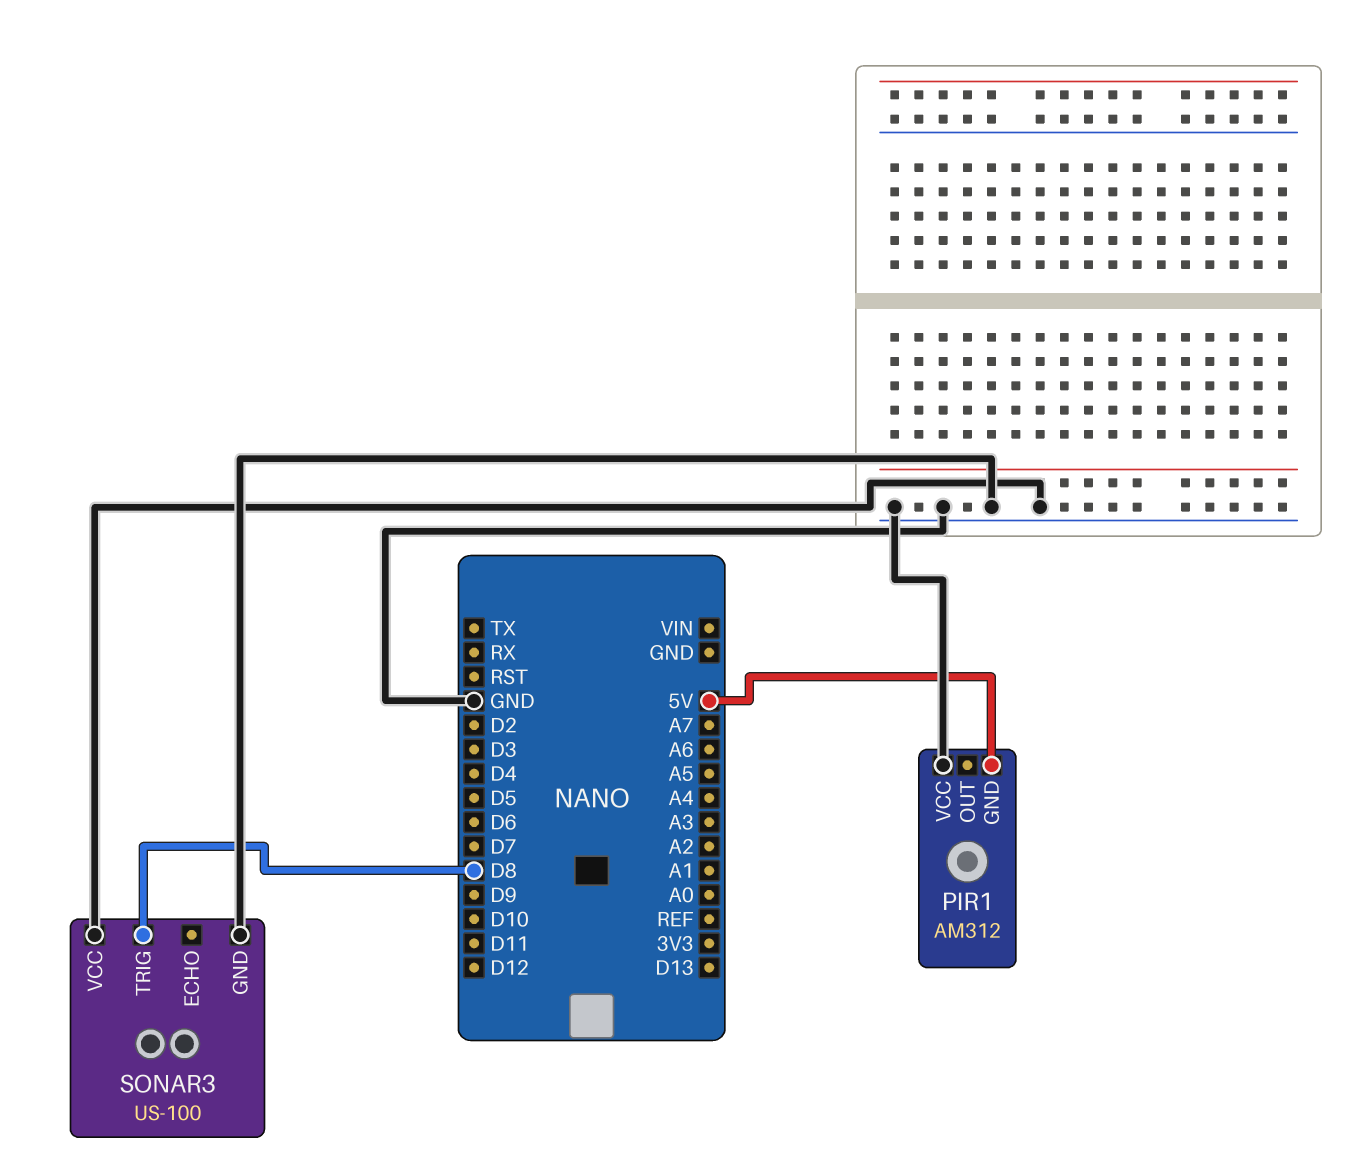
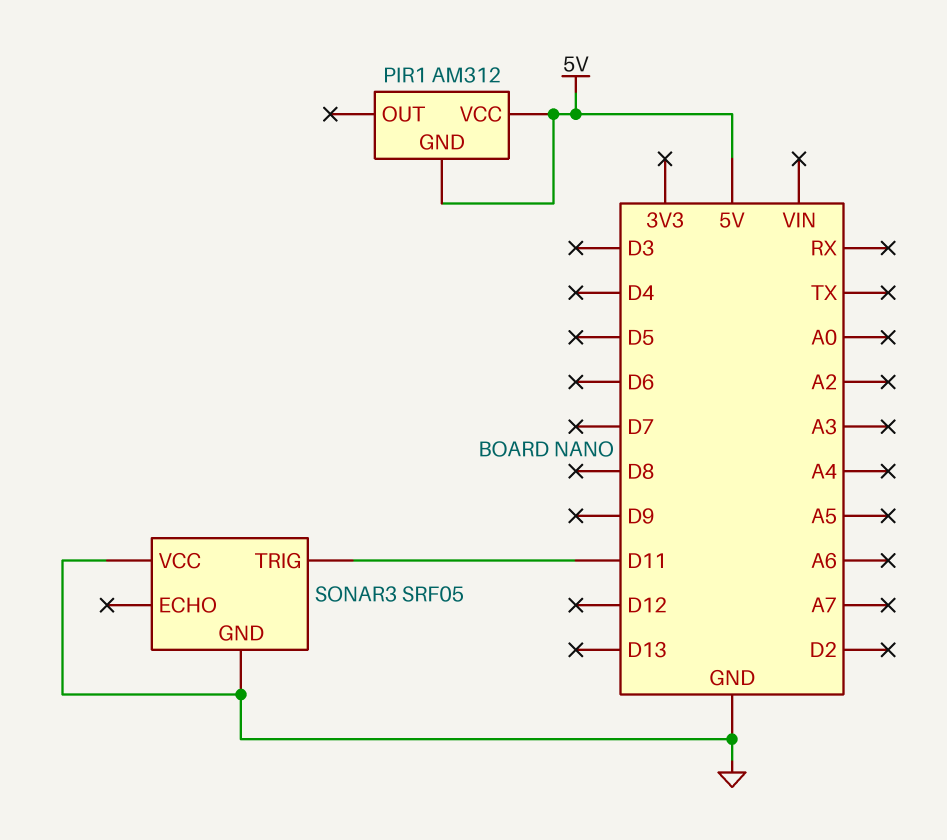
PIR1 pin VCC: GND -> 5V
SONAR3: US-100 -> SRF05
SONAR3 pin TRIG: D8 -> D11

